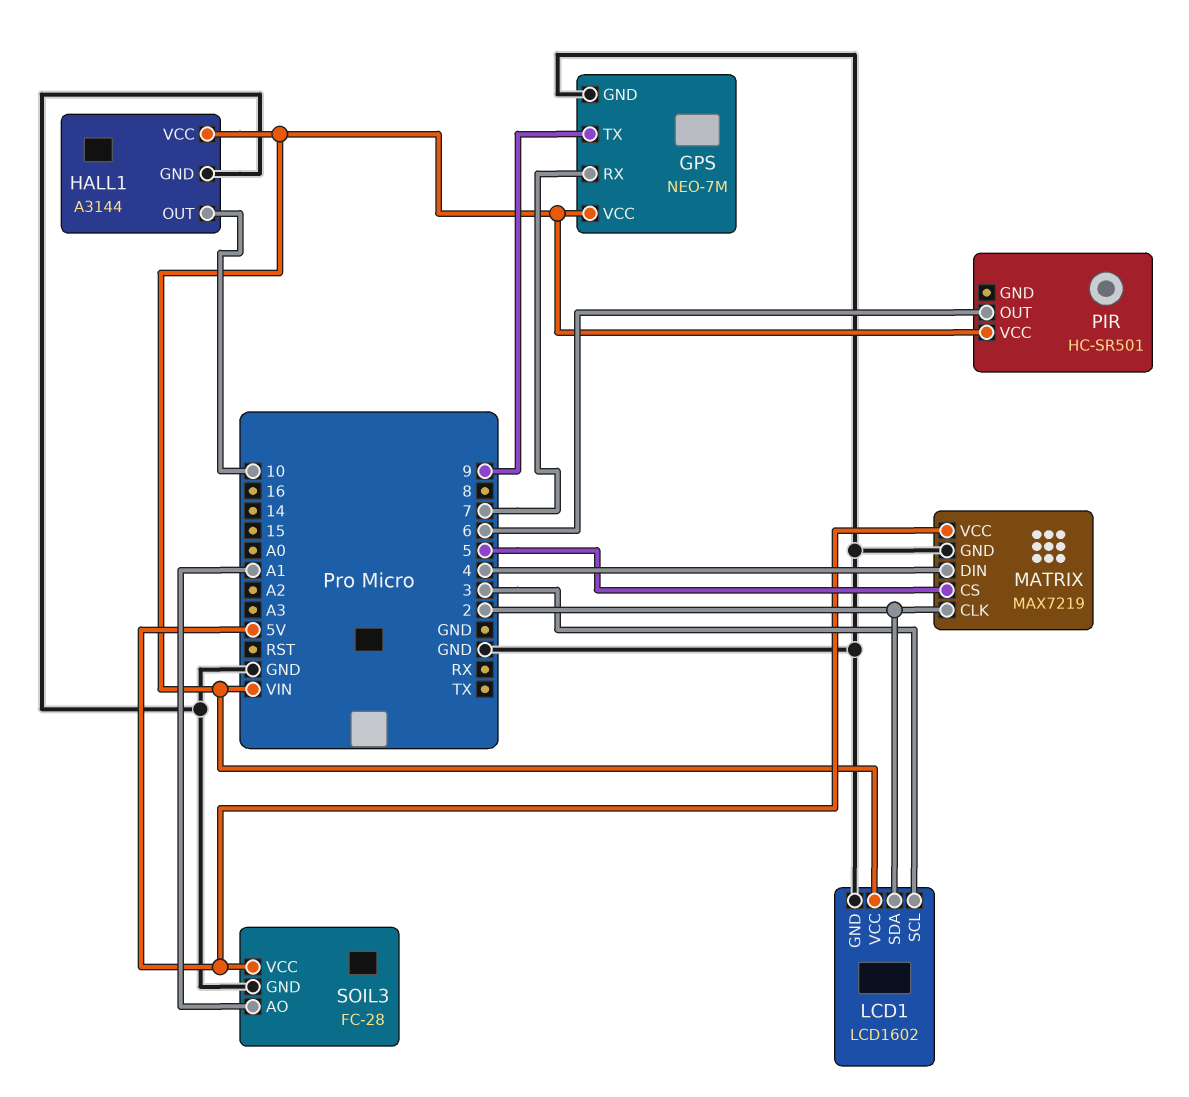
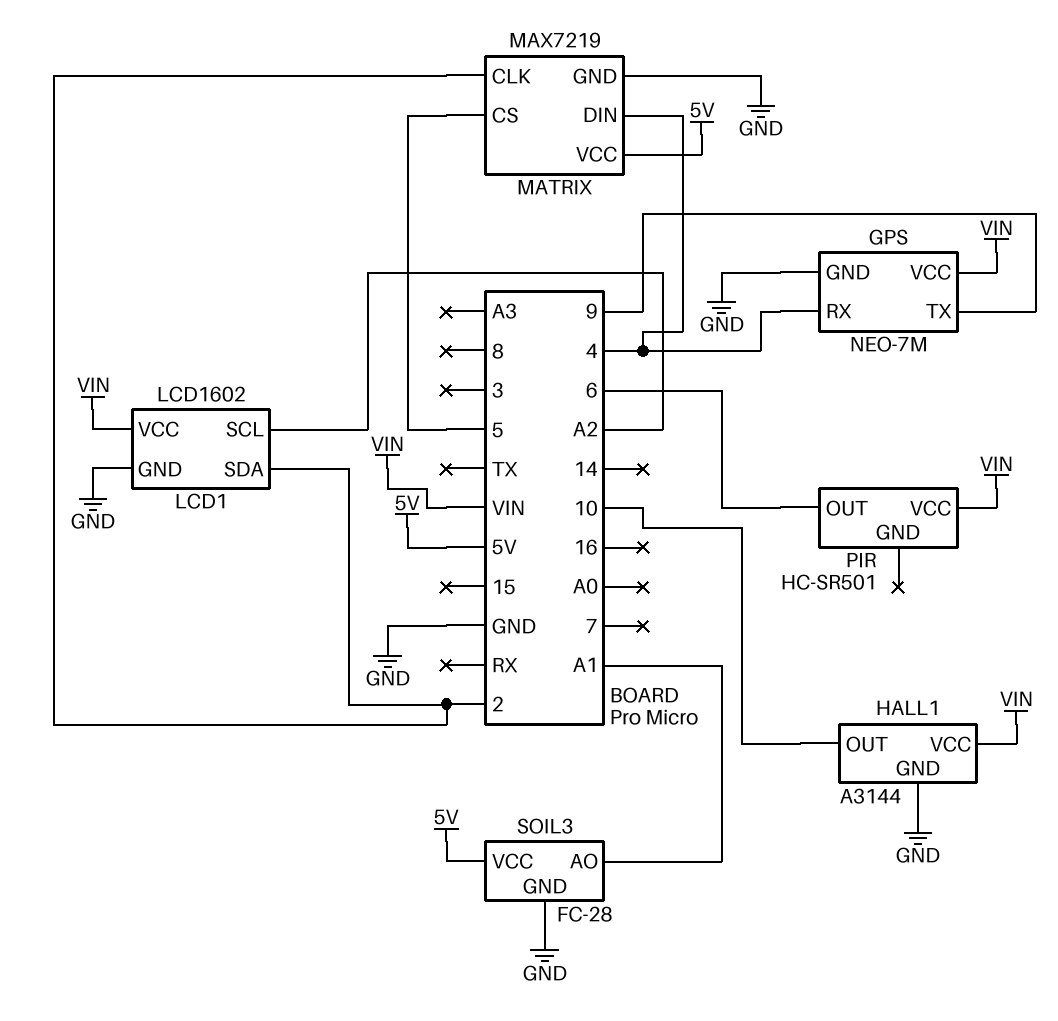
GPS pin RX: 7 -> 4
LCD1 pin SCL: 3 -> A2

